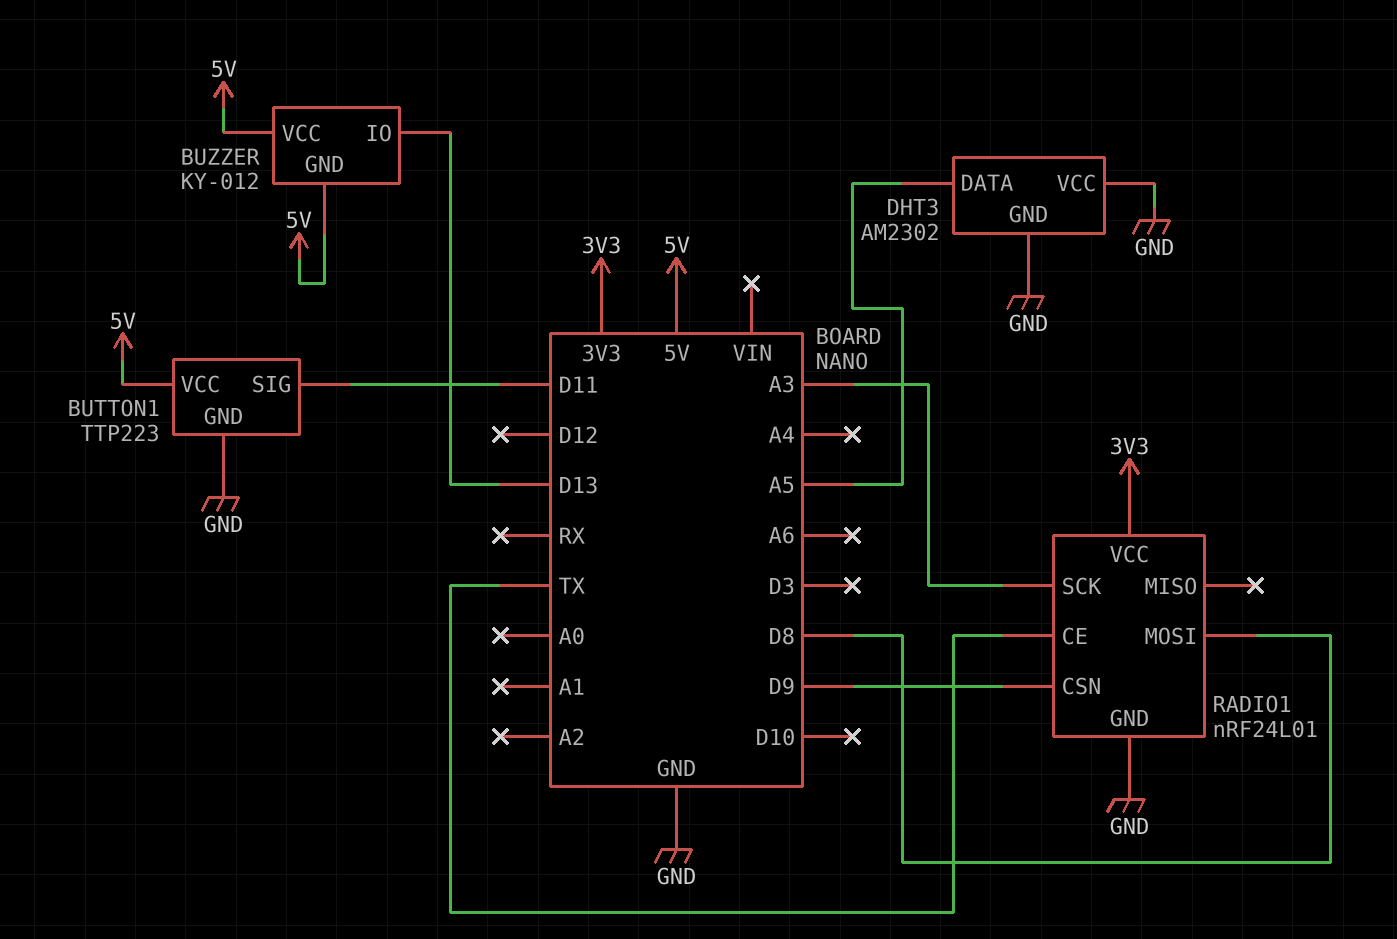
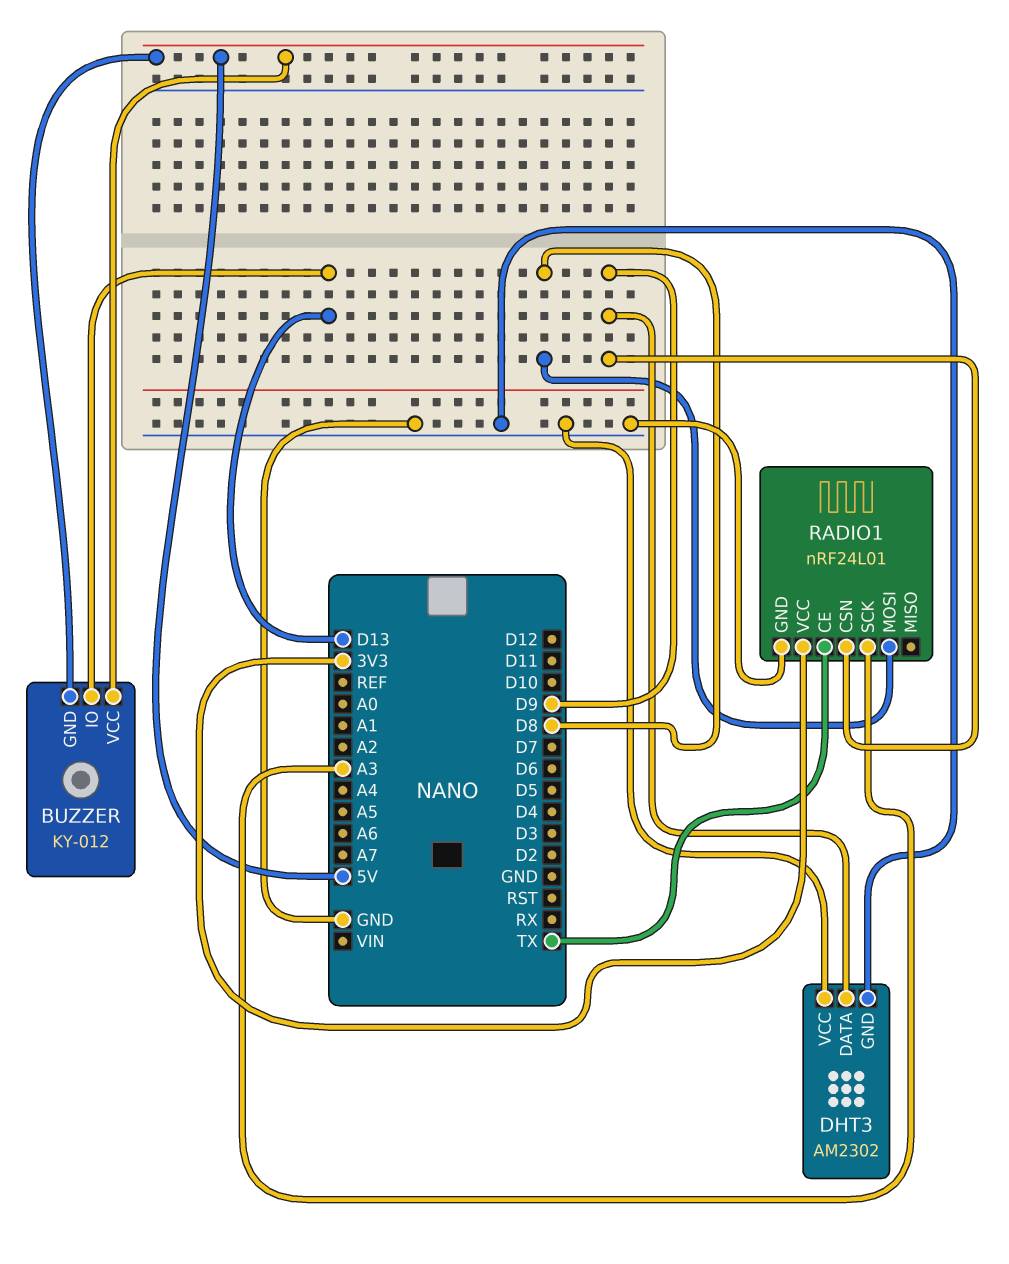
BUTTON1: TTP223 -> none
BUTTON1 pin GND: GND -> none
BUTTON1 pin SIG: D11 -> none
BUTTON1 pin VCC: 5V -> none
DHT3 pin DATA: A5 -> D9

